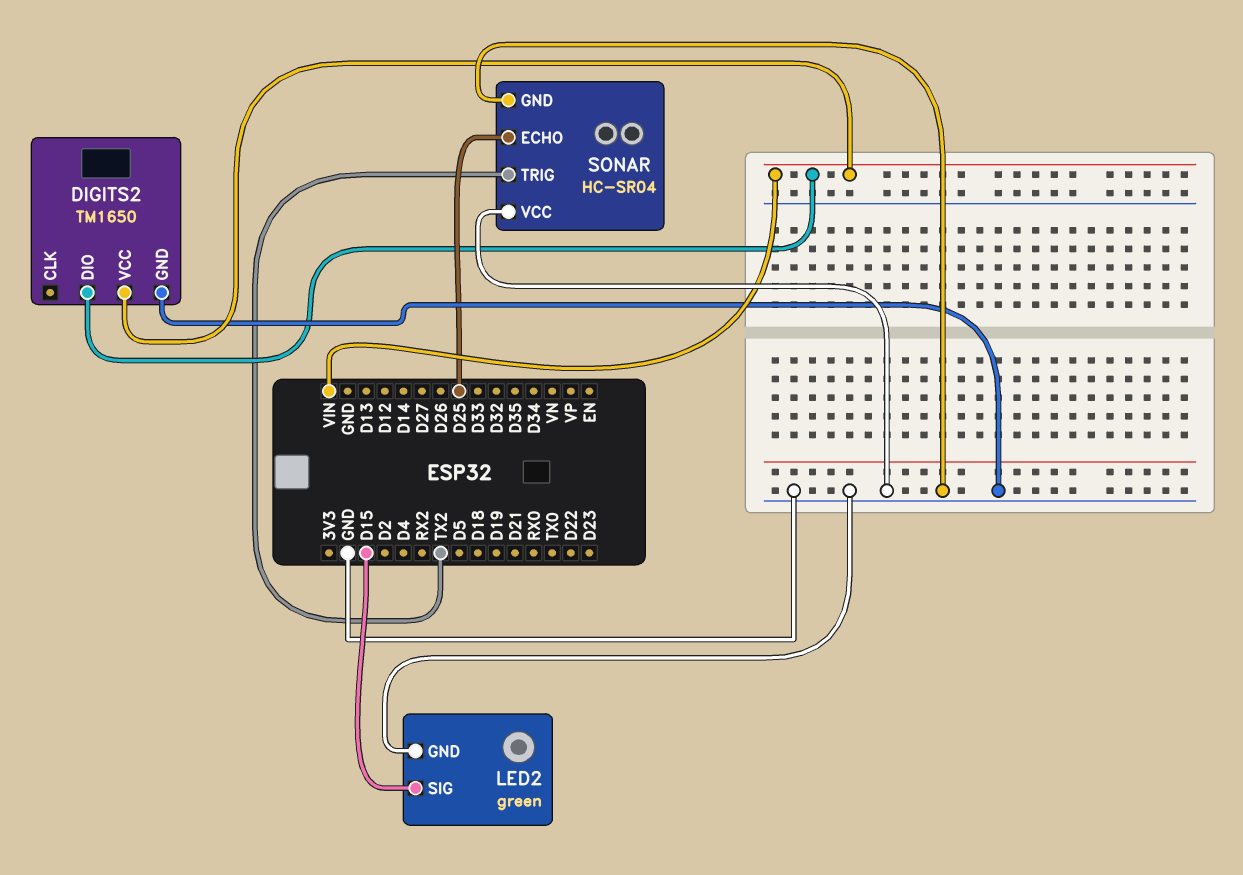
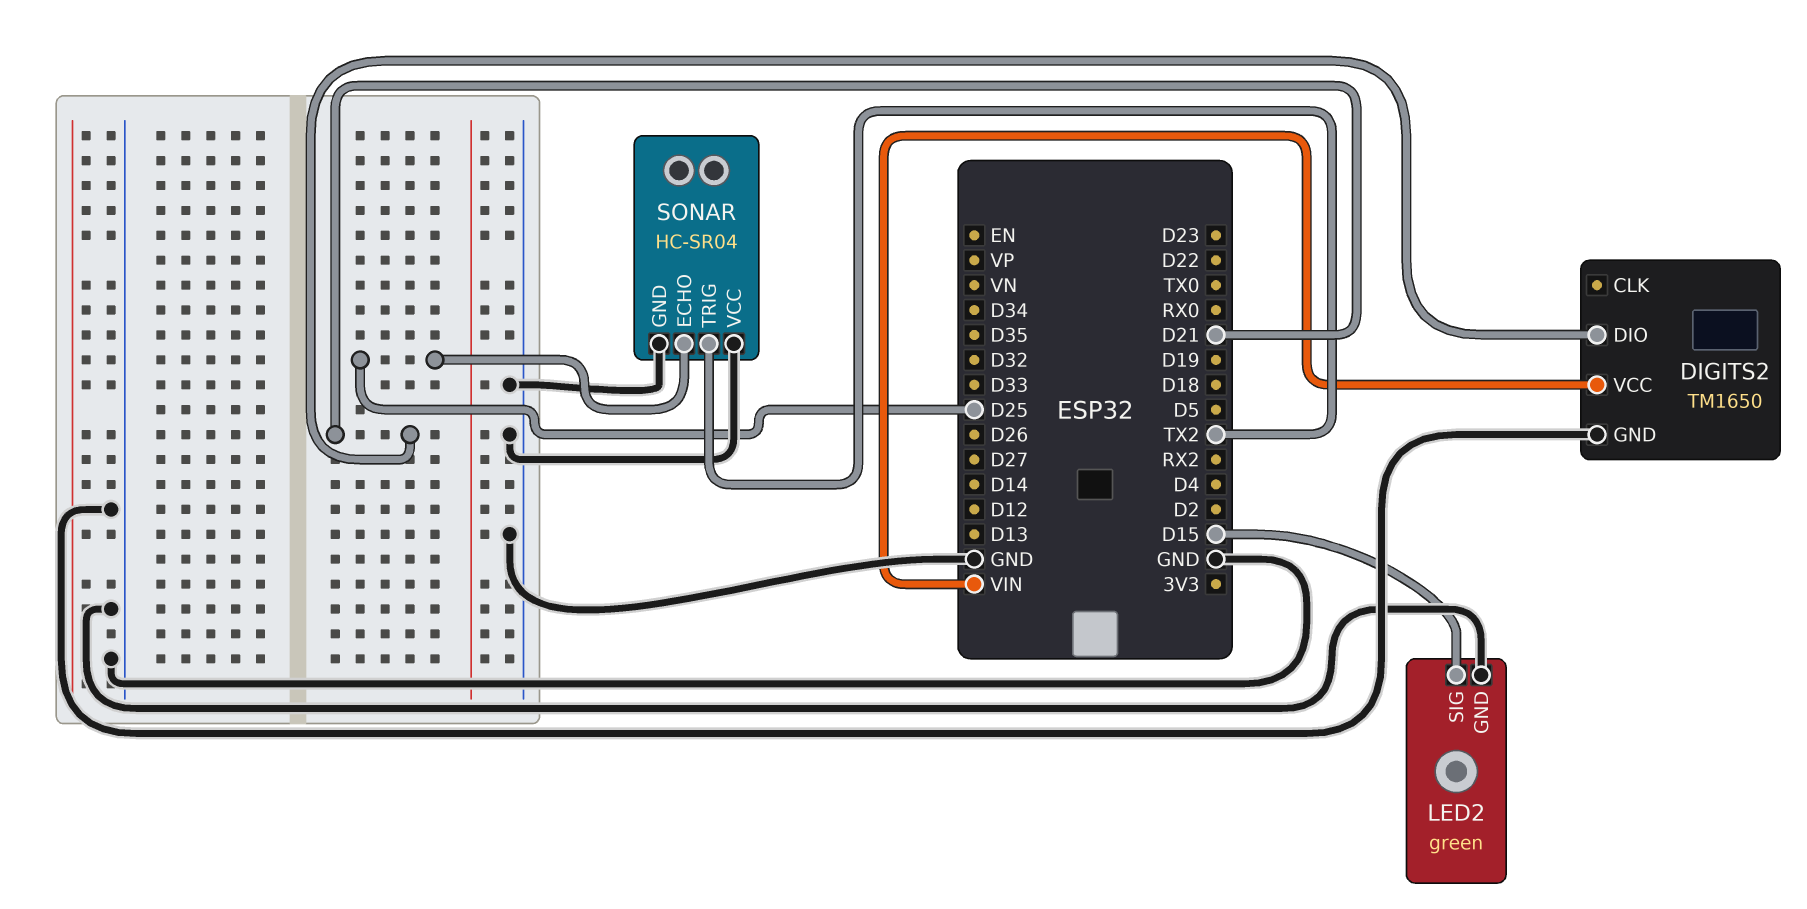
DIGITS2 pin DIO: VIN -> D21

